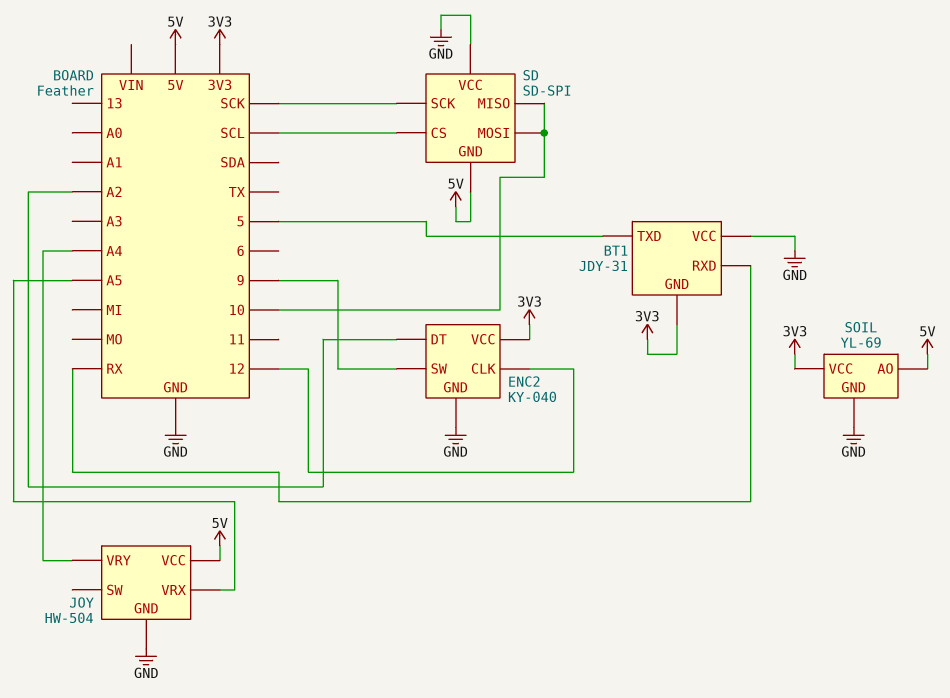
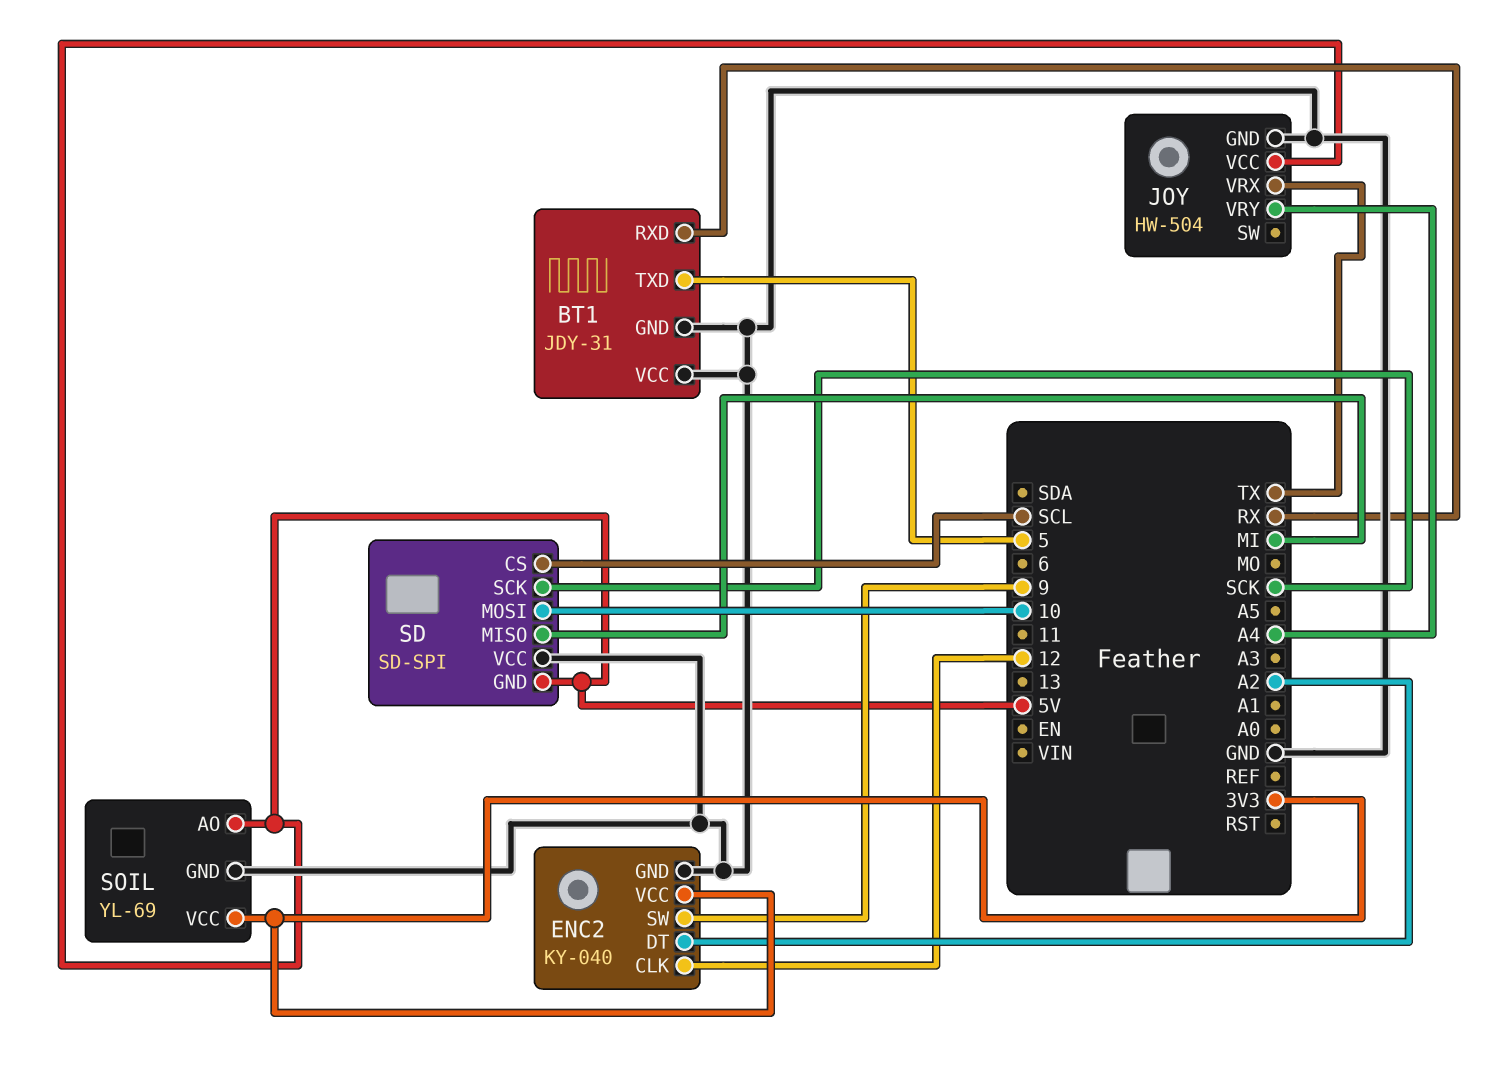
BT1 pin GND: 3V3 -> GND
JOY pin VRX: A5 -> TX
SD pin MISO: 10 -> MI

